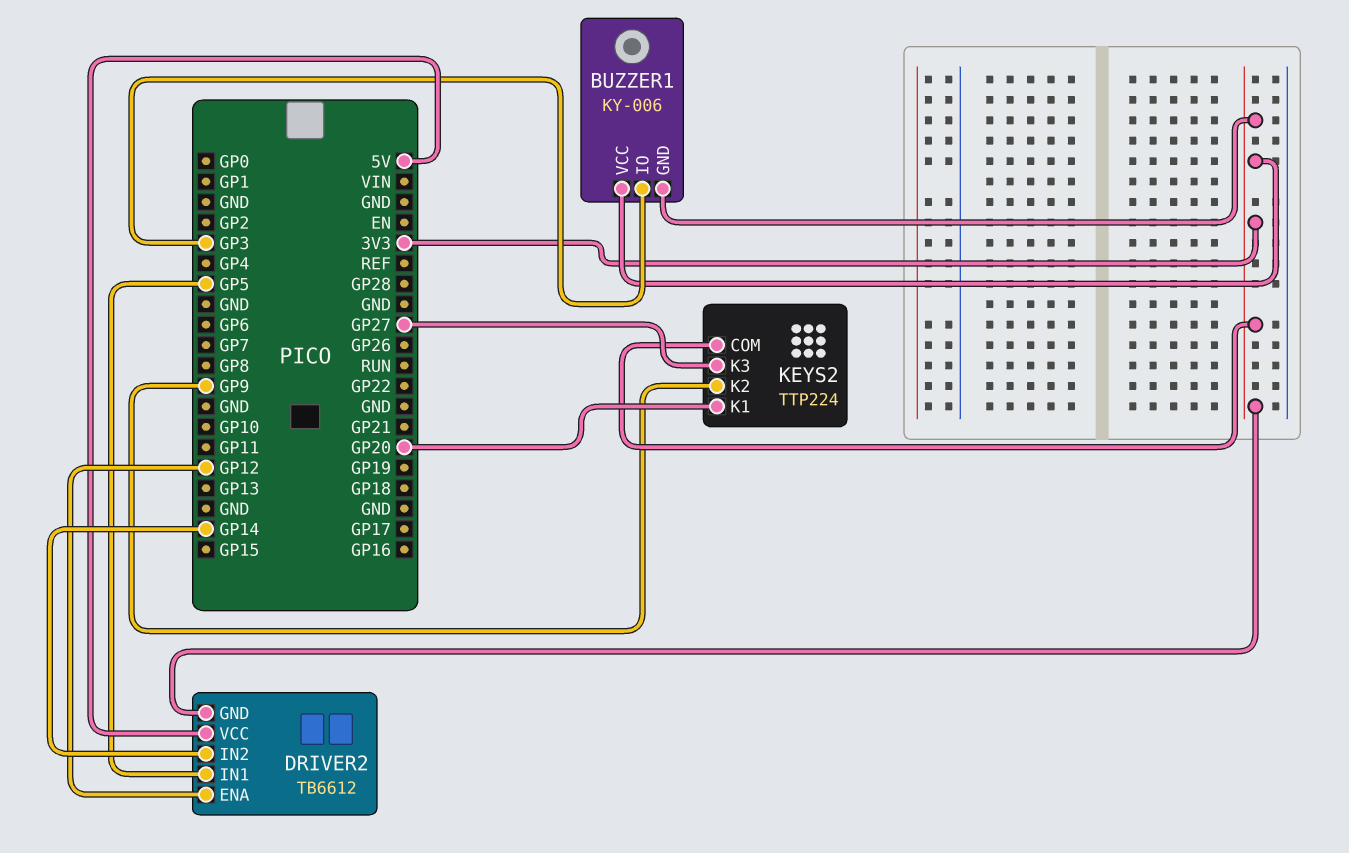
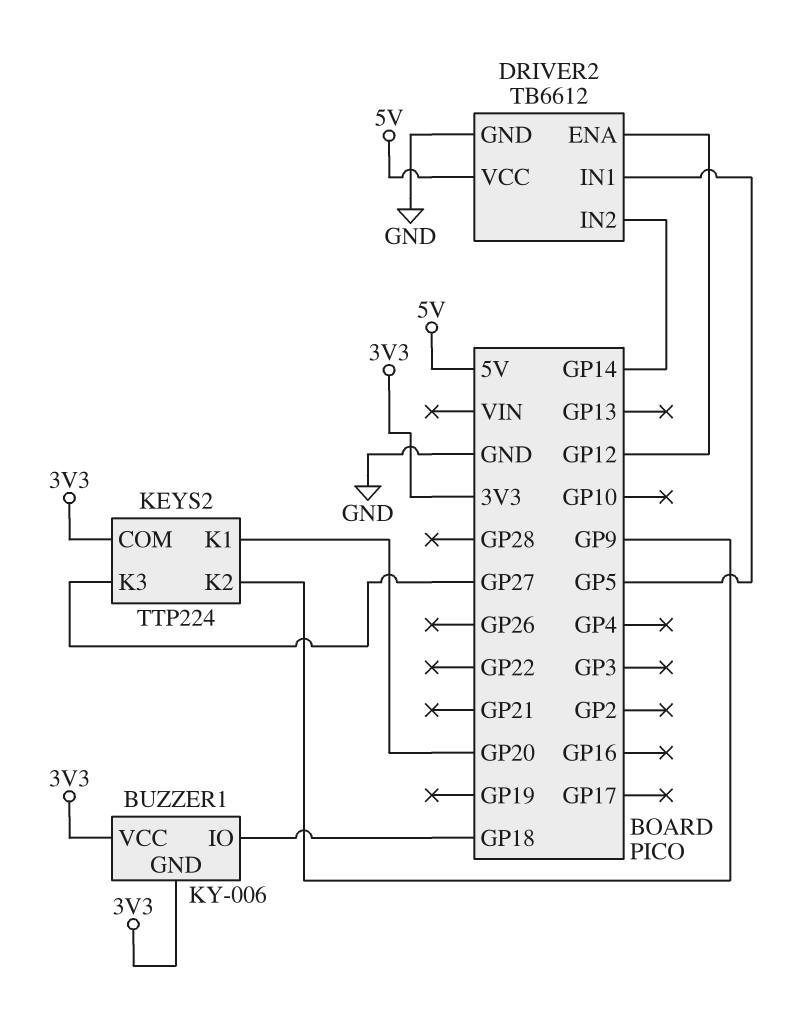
BUZZER1 pin IO: GP3 -> GP18
DRIVER2 pin GND: 3V3 -> GND

